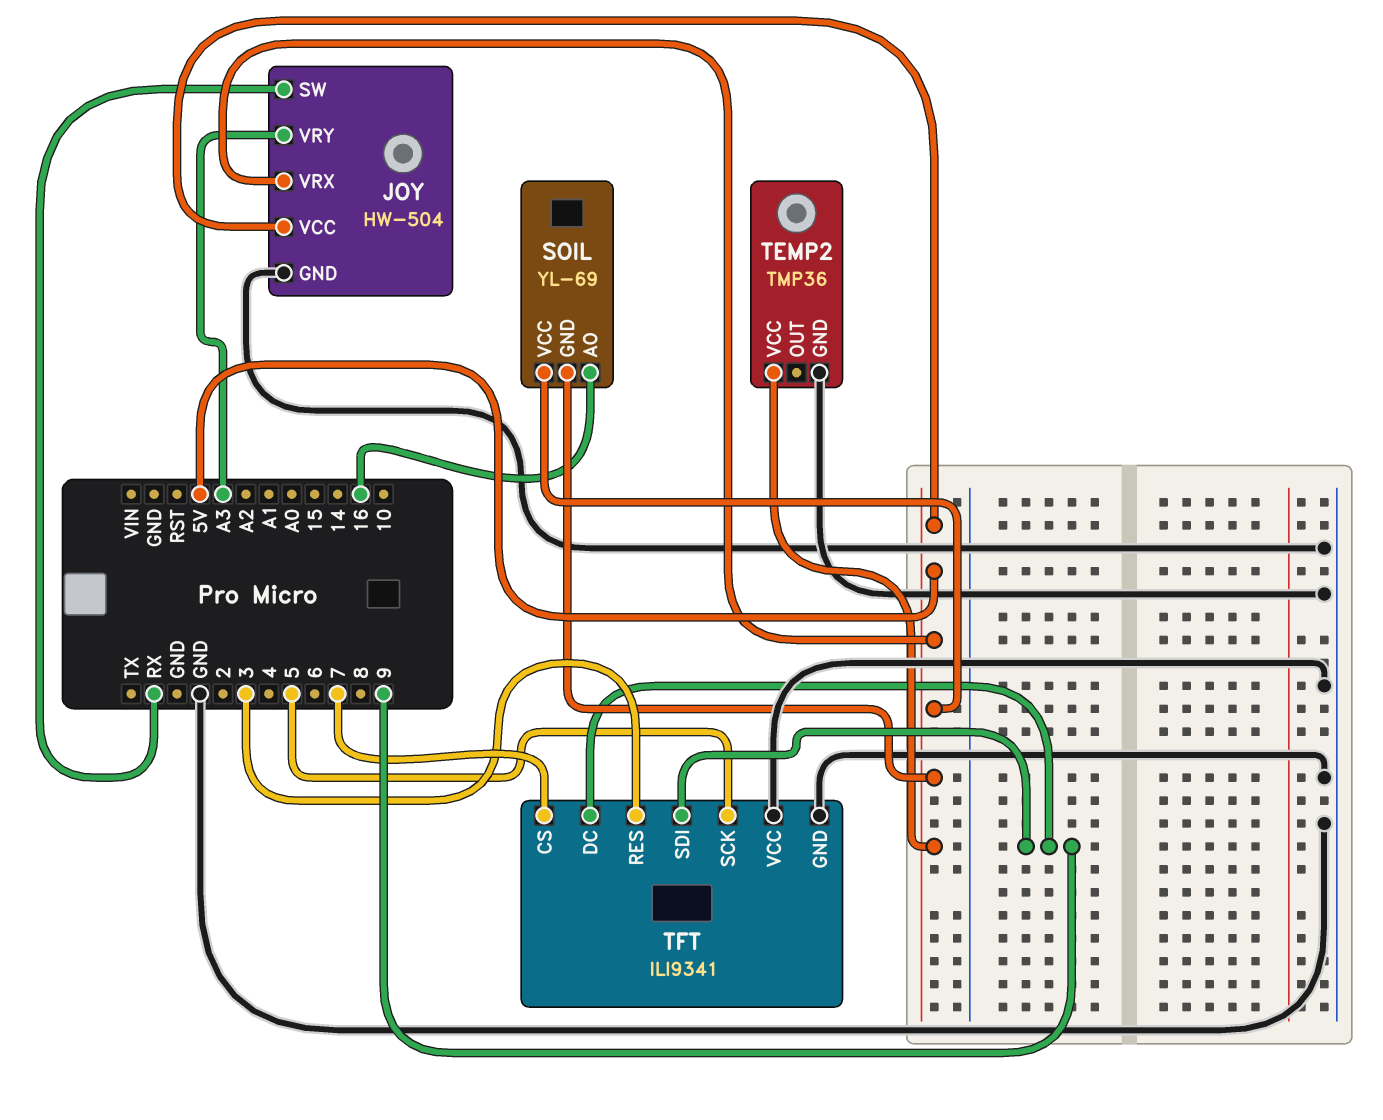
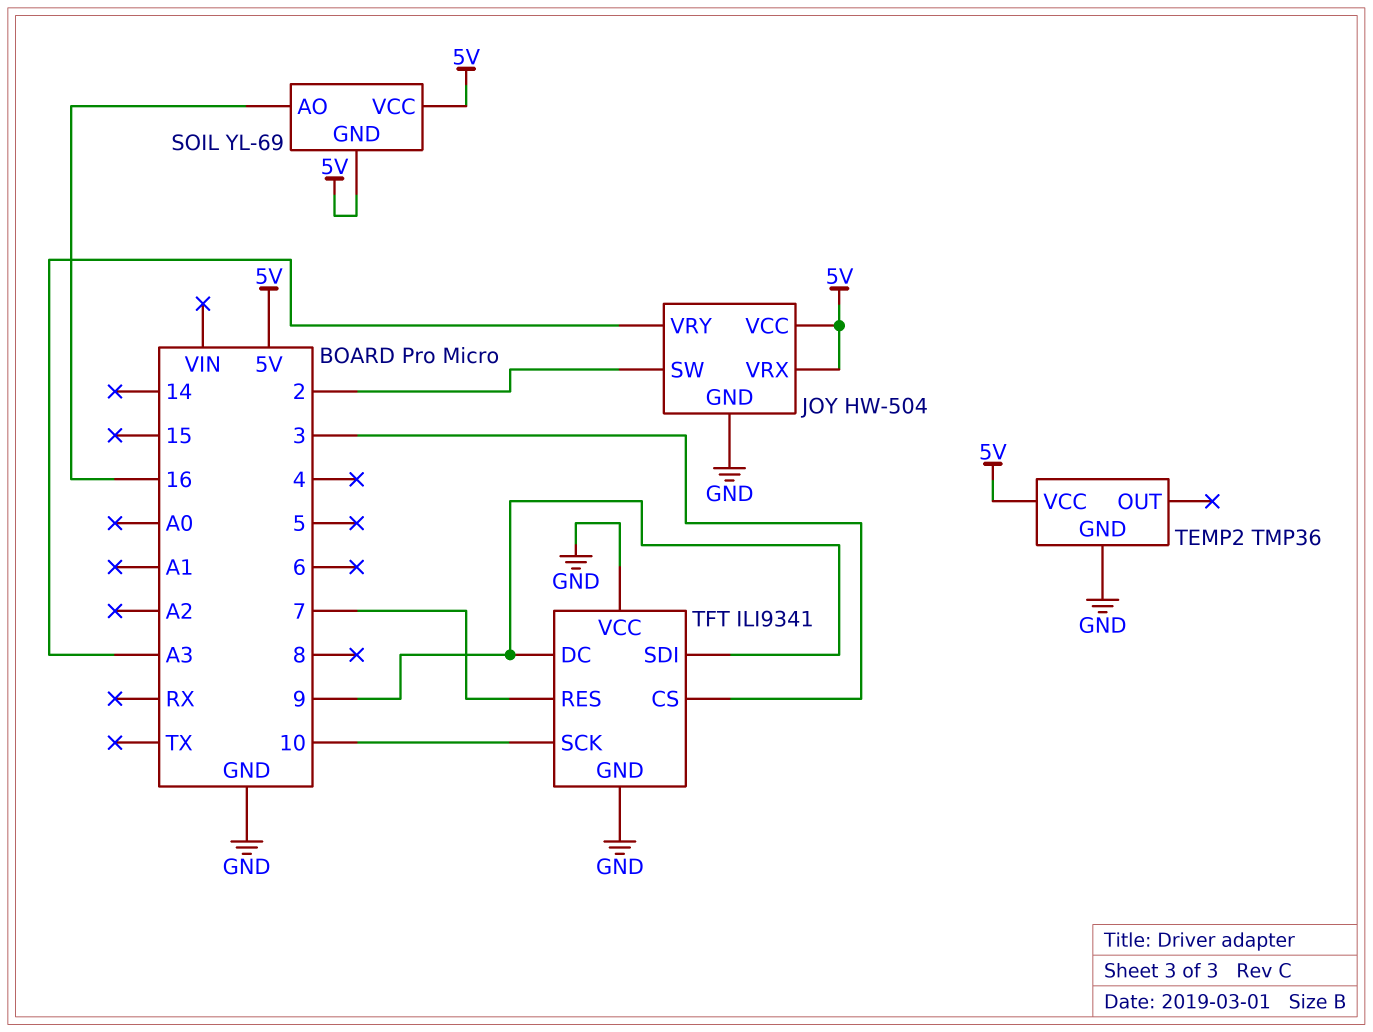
JOY pin SW: RX -> 2
TFT pin CS: 7 -> 3
TFT pin RES: 3 -> 7
TFT pin SCK: 5 -> 10

